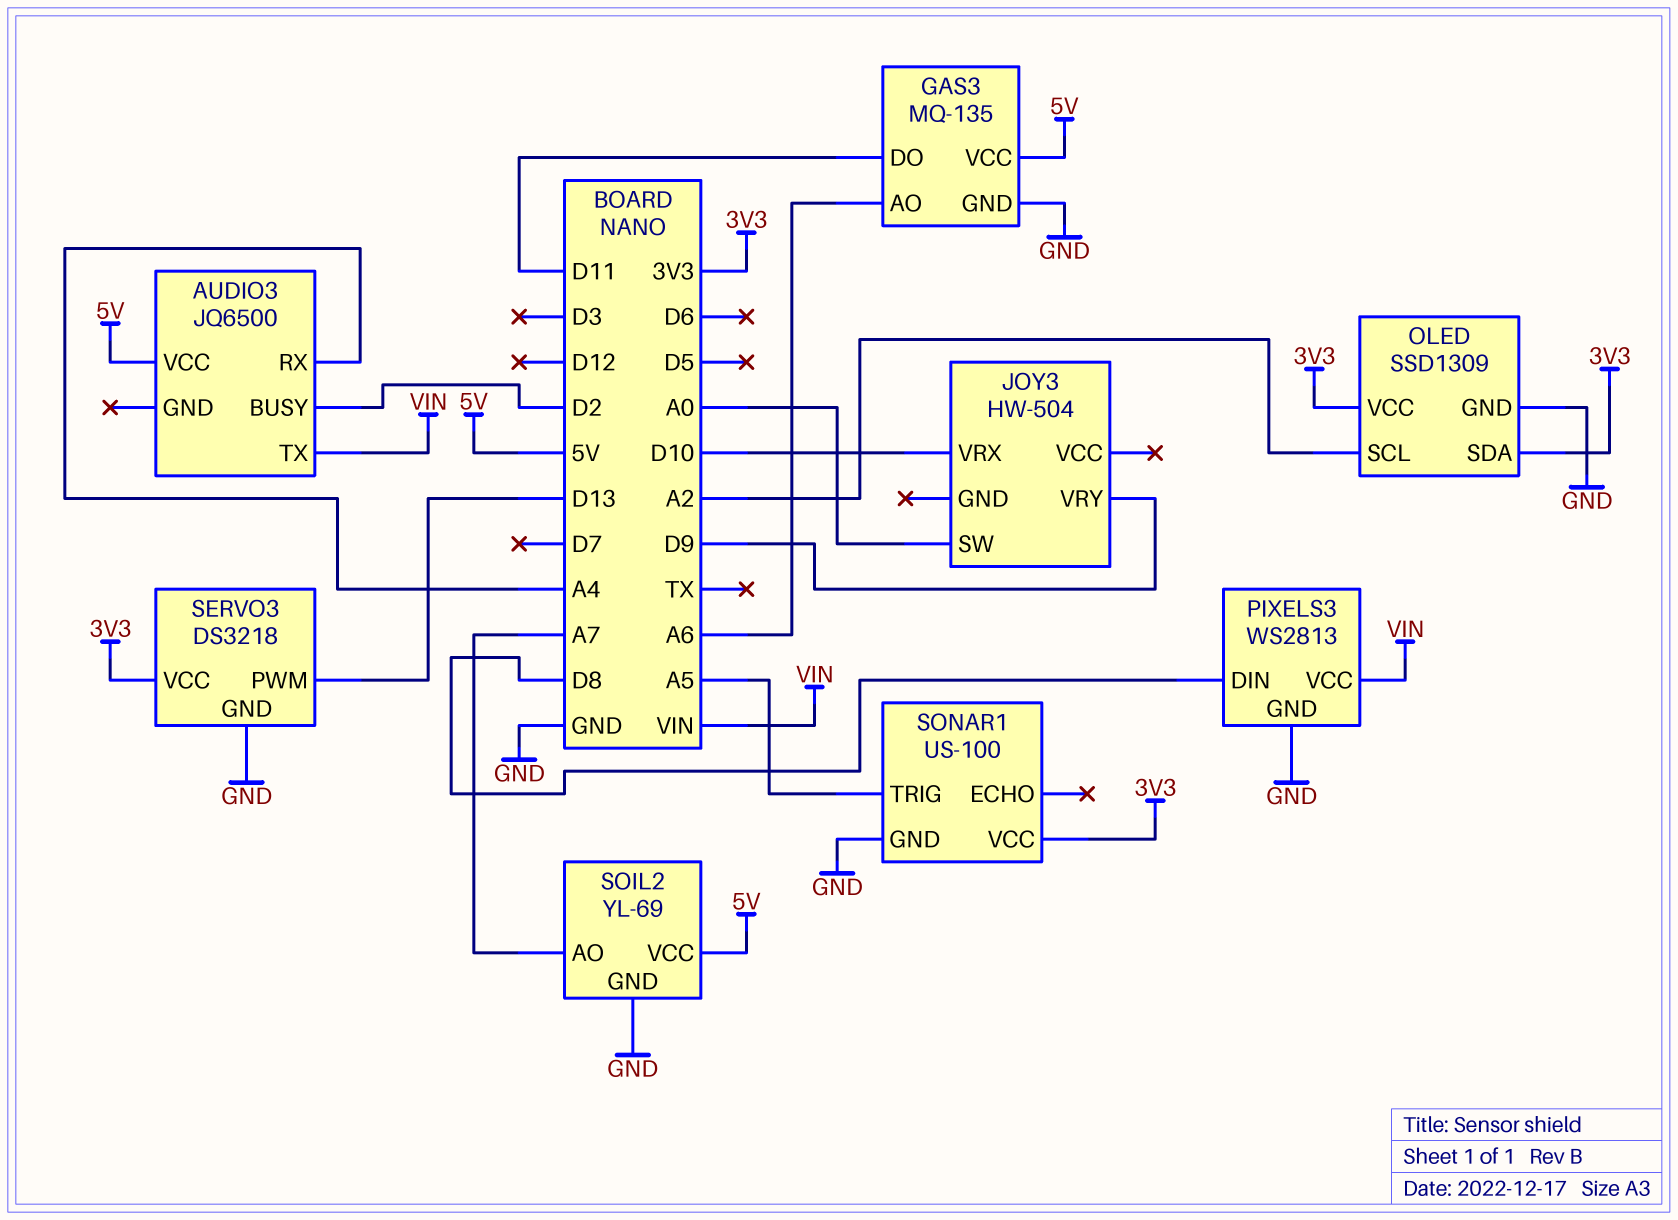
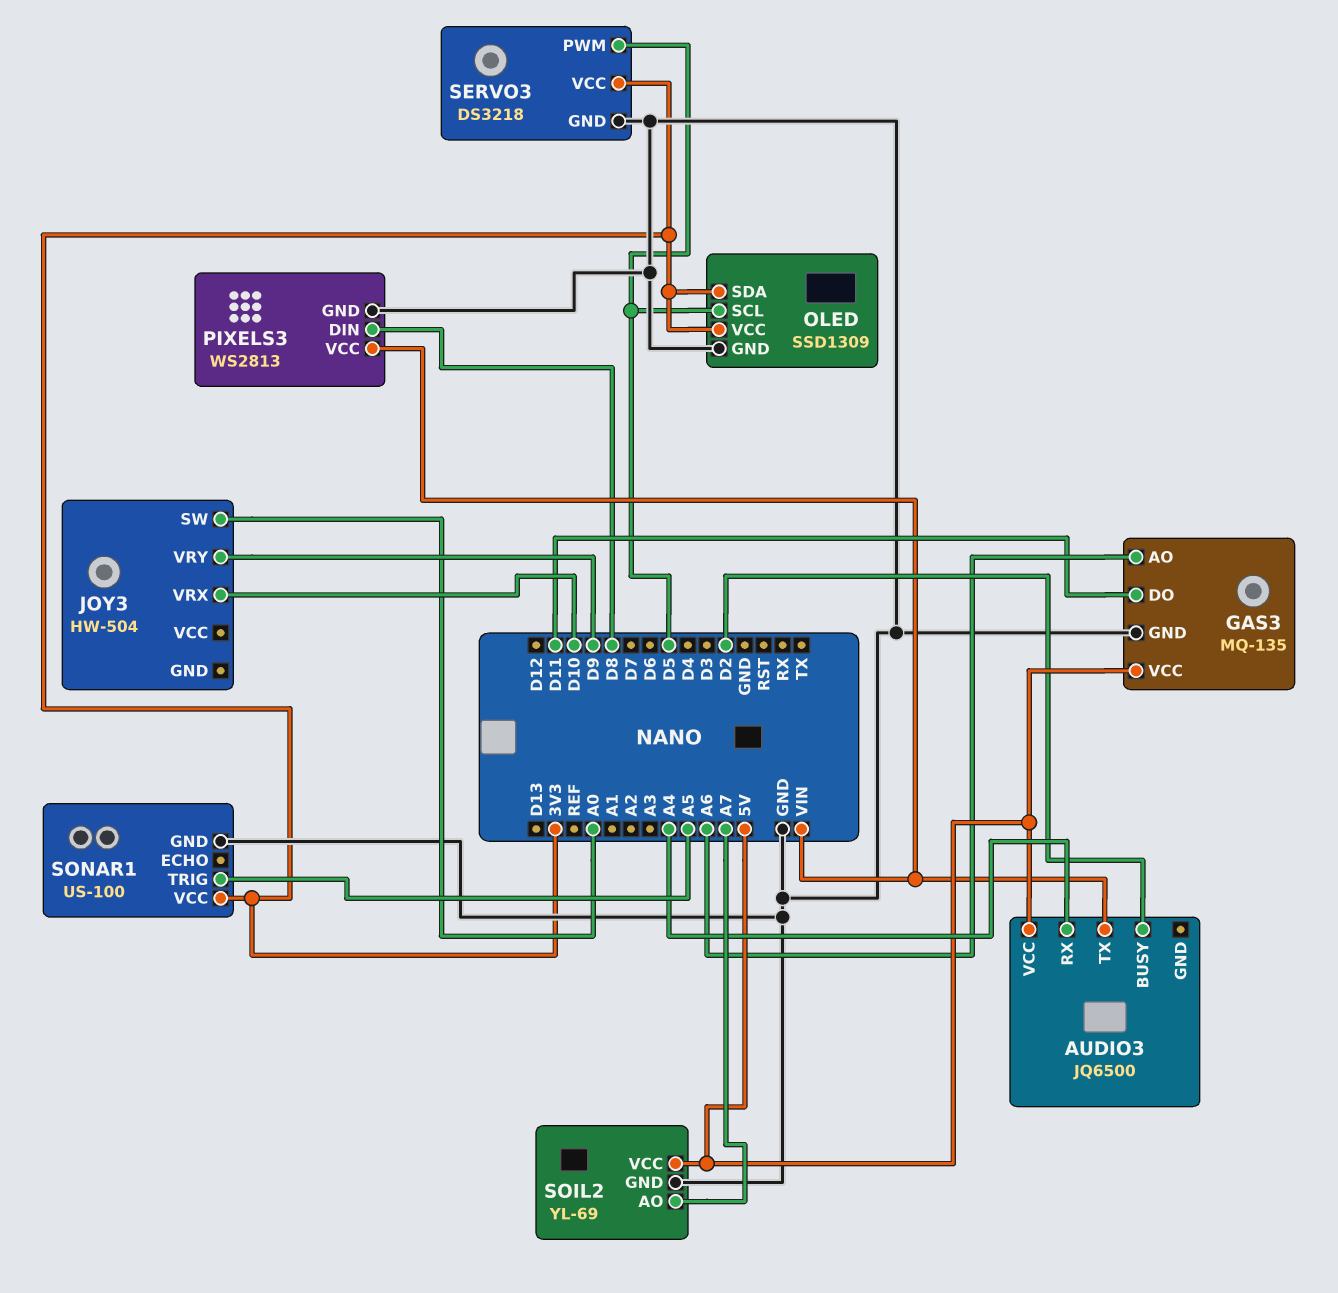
OLED pin SCL: A2 -> D5
SERVO3 pin PWM: D13 -> D5

